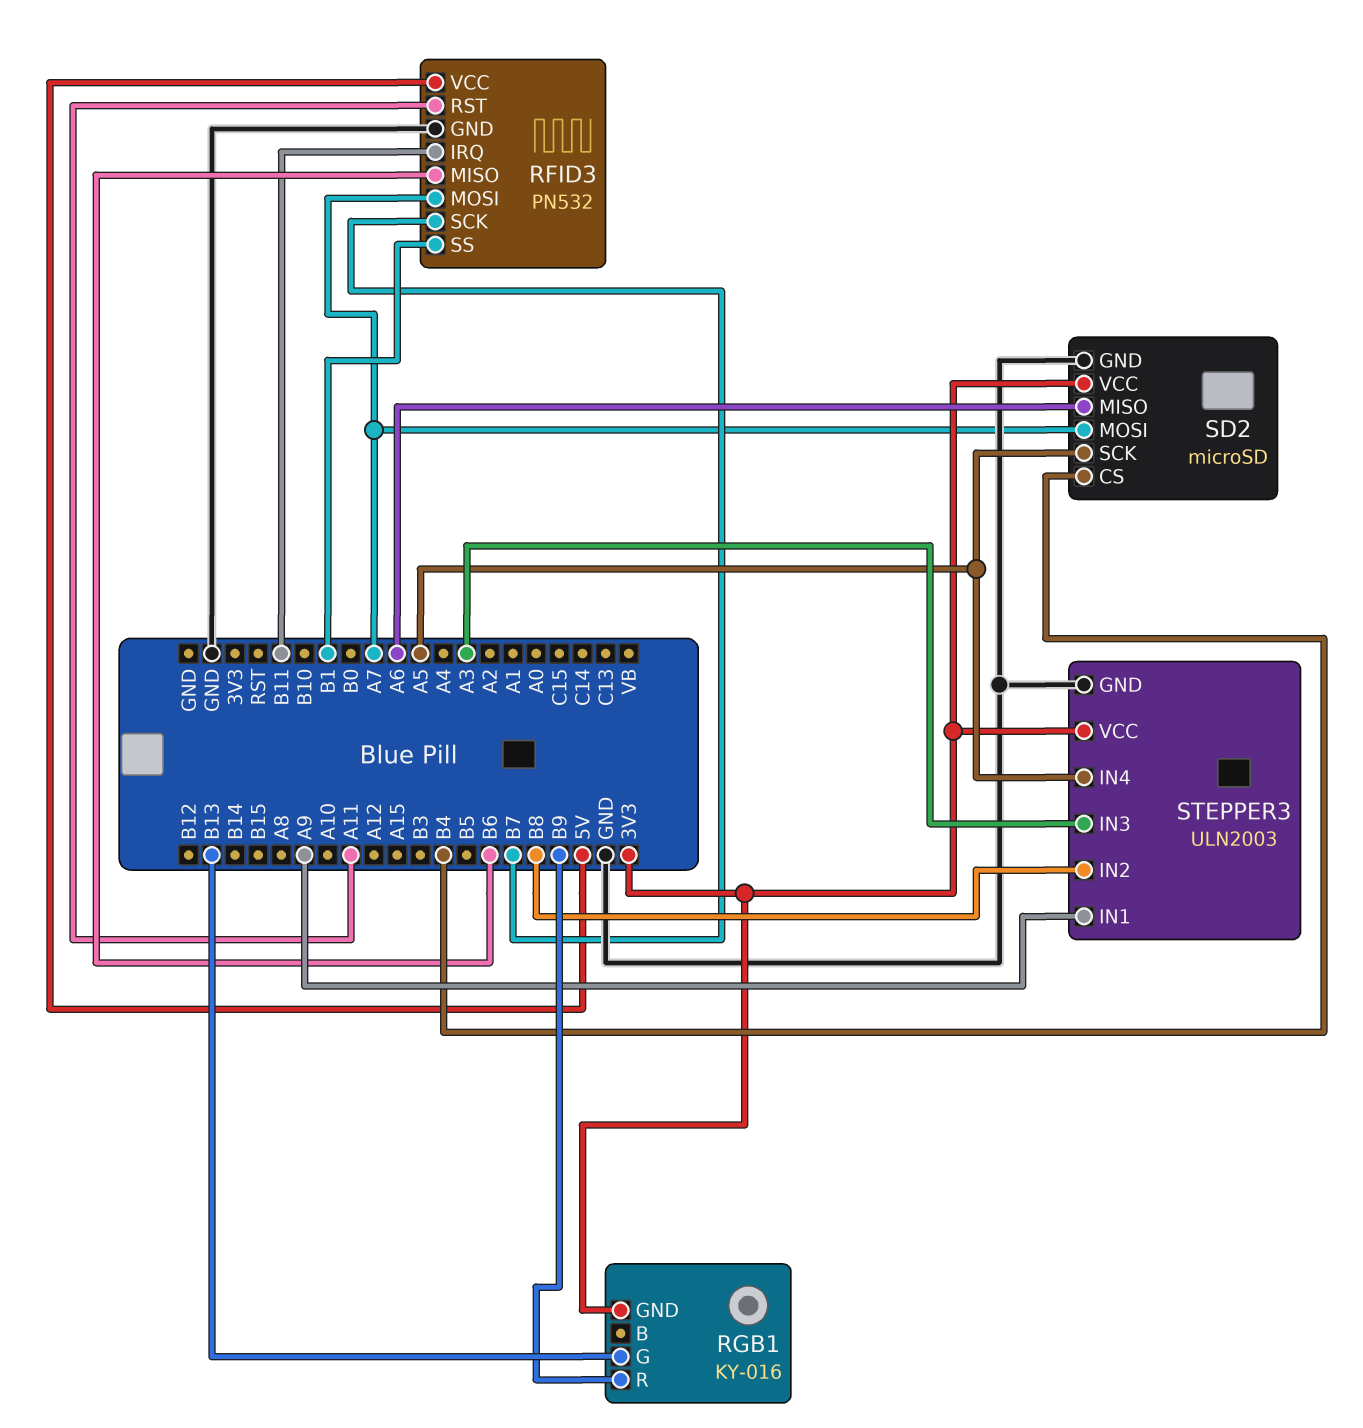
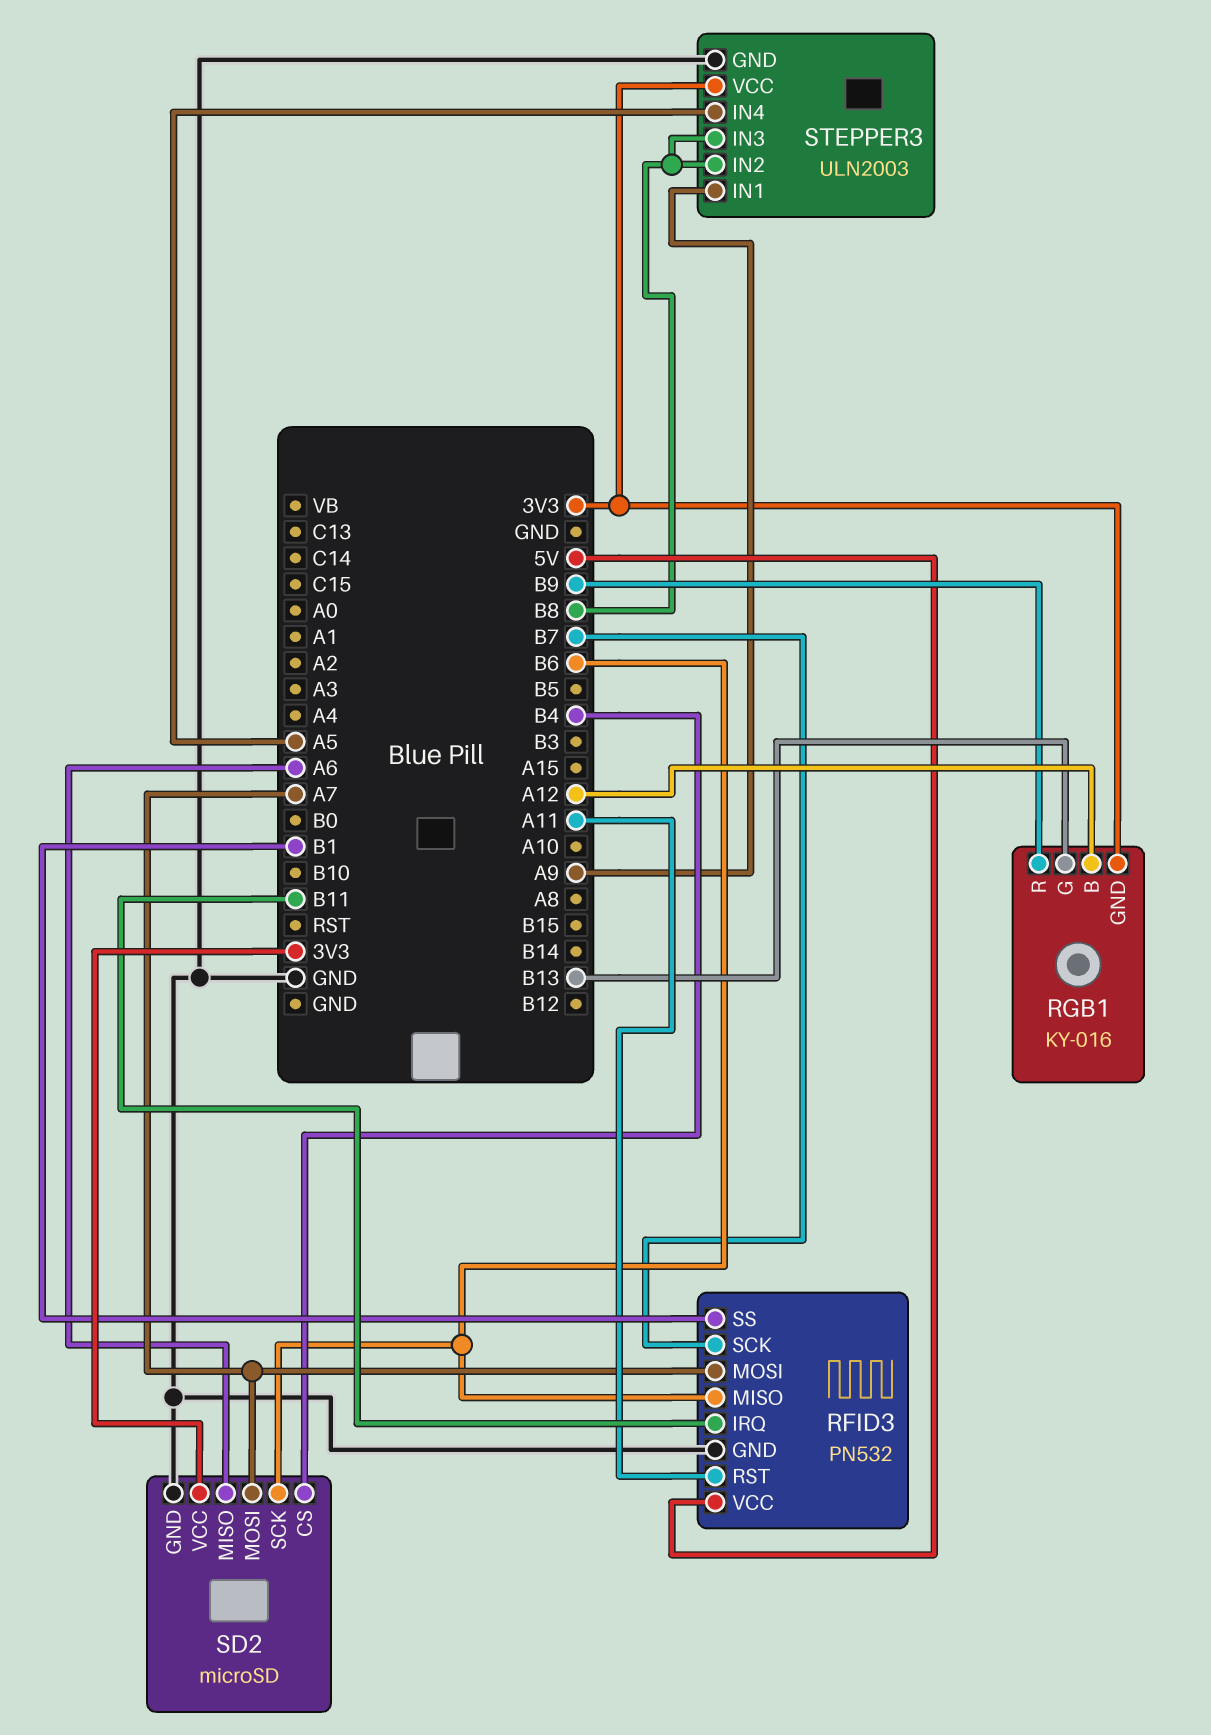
RGB1 pin B: none -> A12
SD2 pin SCK: A5 -> B6
STEPPER3 pin IN3: A3 -> B8

